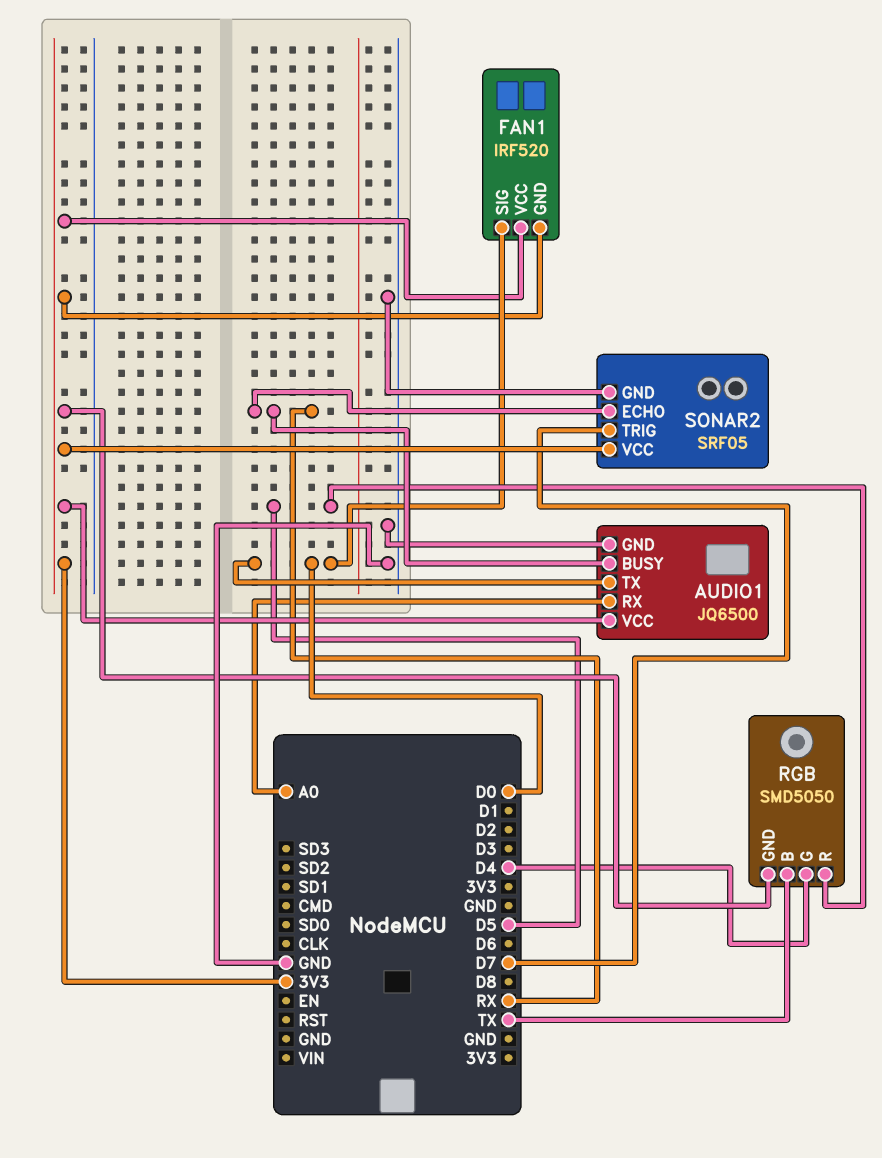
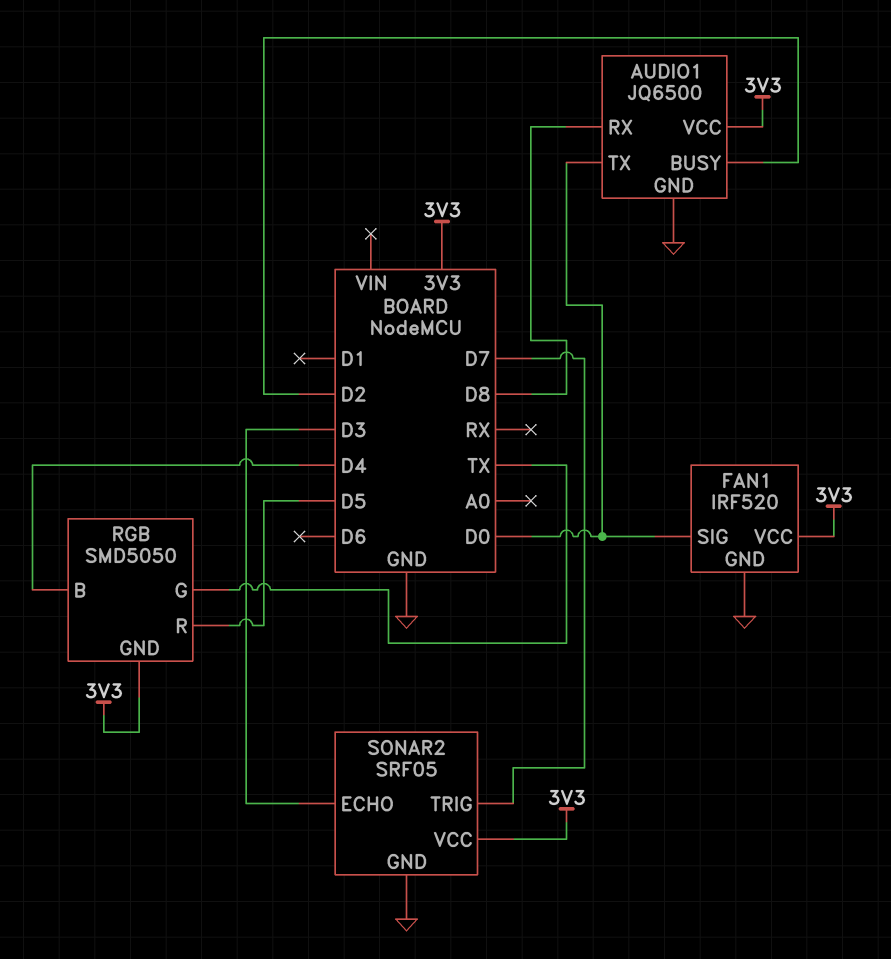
AUDIO1 pin BUSY: RX -> D2
AUDIO1 pin RX: A0 -> D8
FAN1 pin GND: 3V3 -> GND
RGB pin B: TX -> D4
RGB pin G: D4 -> TX
SONAR2 pin ECHO: RX -> D3

